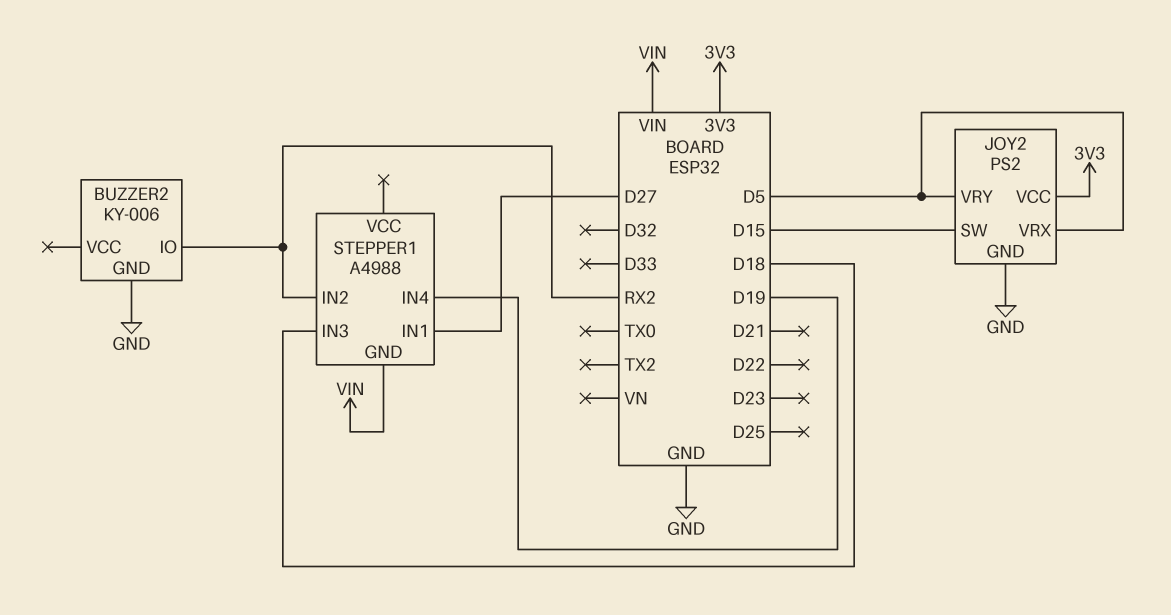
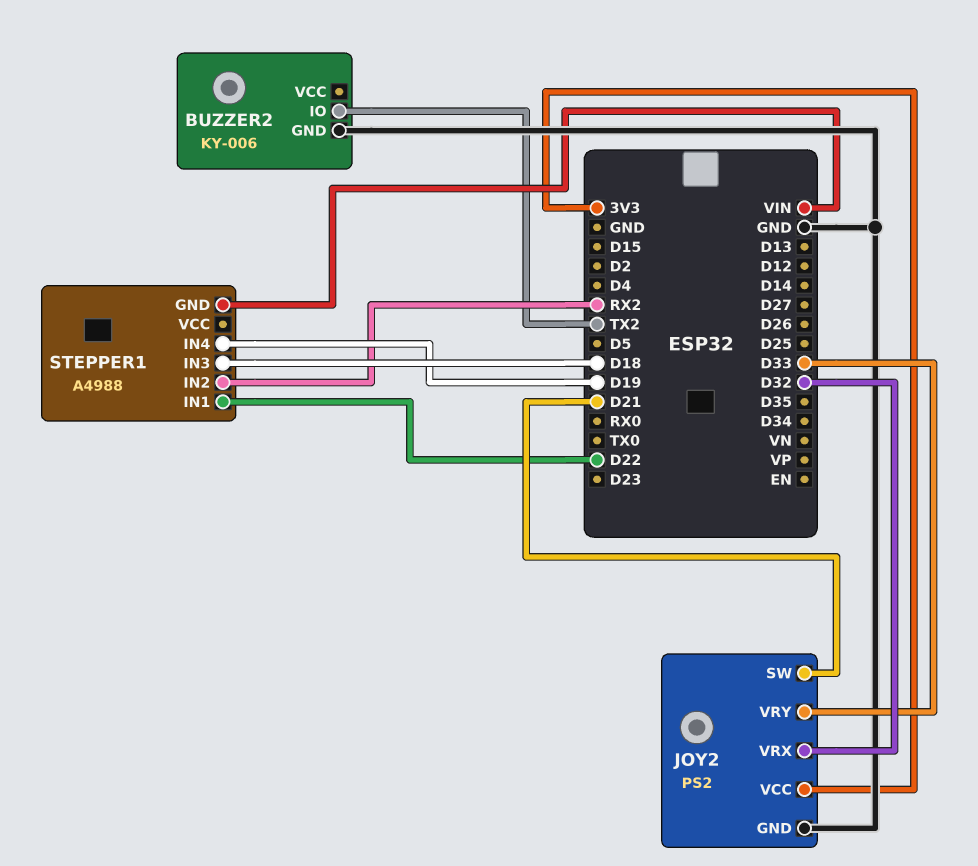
BUZZER2 pin IO: RX2 -> TX2
JOY2 pin SW: D15 -> D21
JOY2 pin VRX: D5 -> D32
JOY2 pin VRY: D5 -> D33
STEPPER1 pin IN1: D27 -> D22

